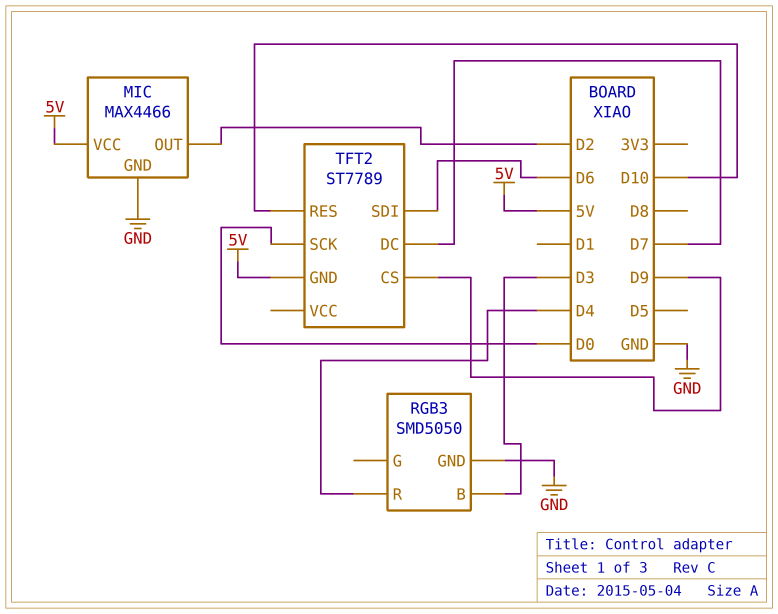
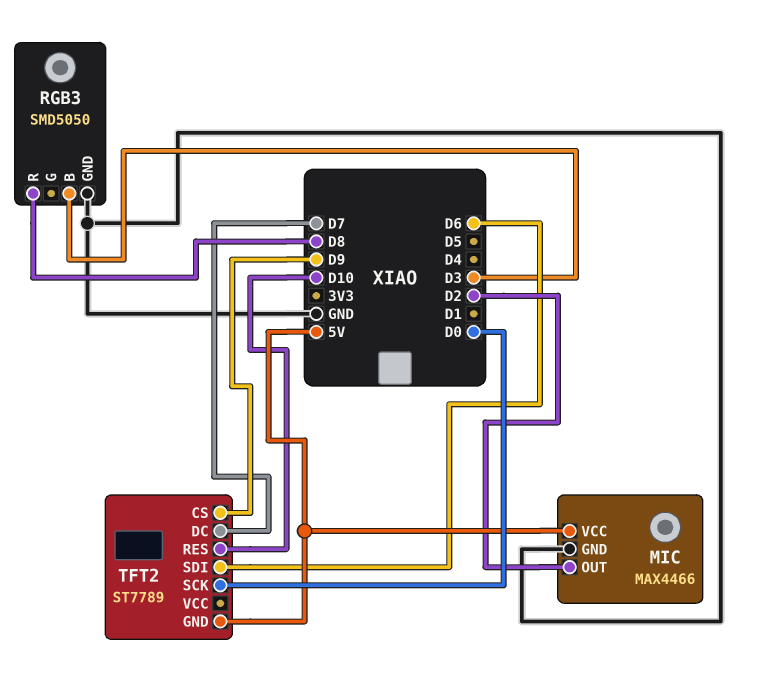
RGB3 pin R: D4 -> D8

